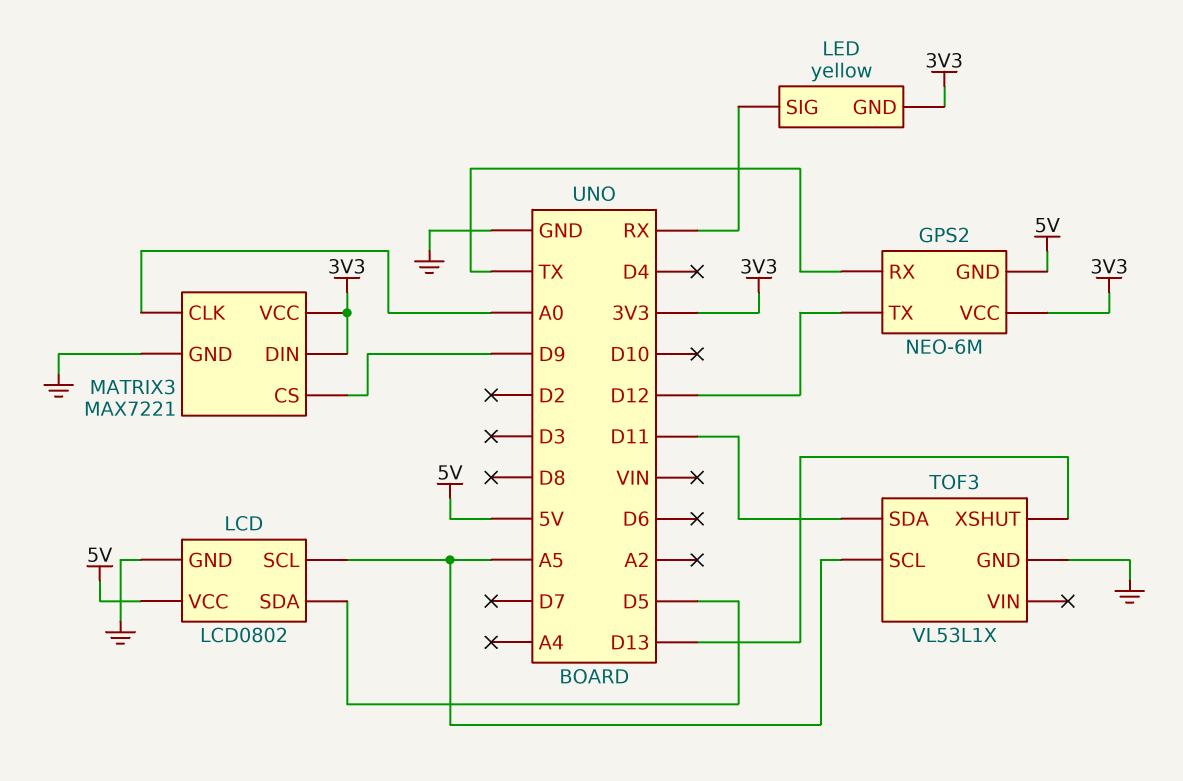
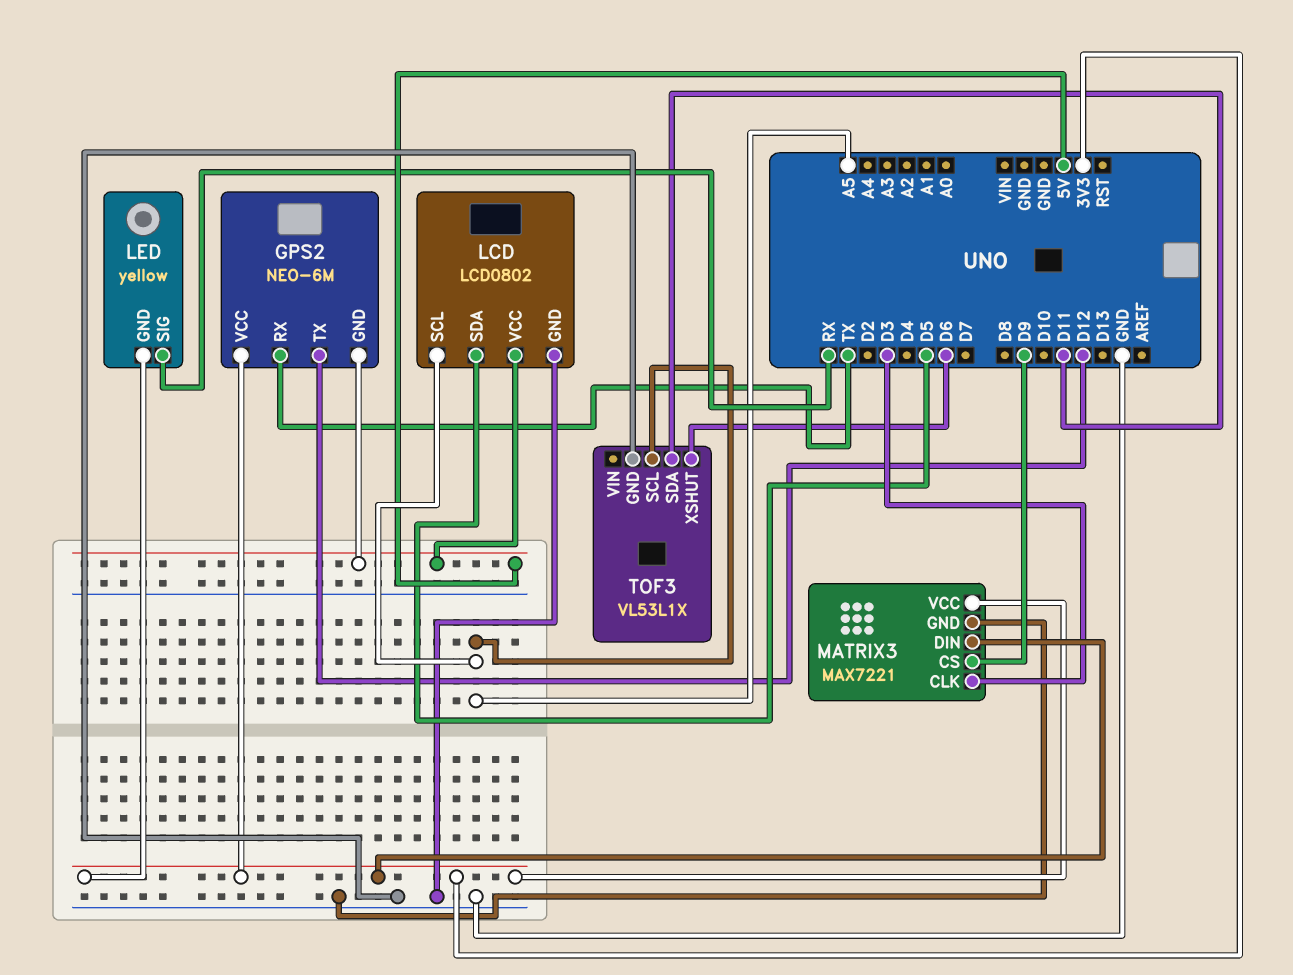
MATRIX3 pin CLK: A0 -> D3
TOF3 pin XSHUT: D13 -> D6

